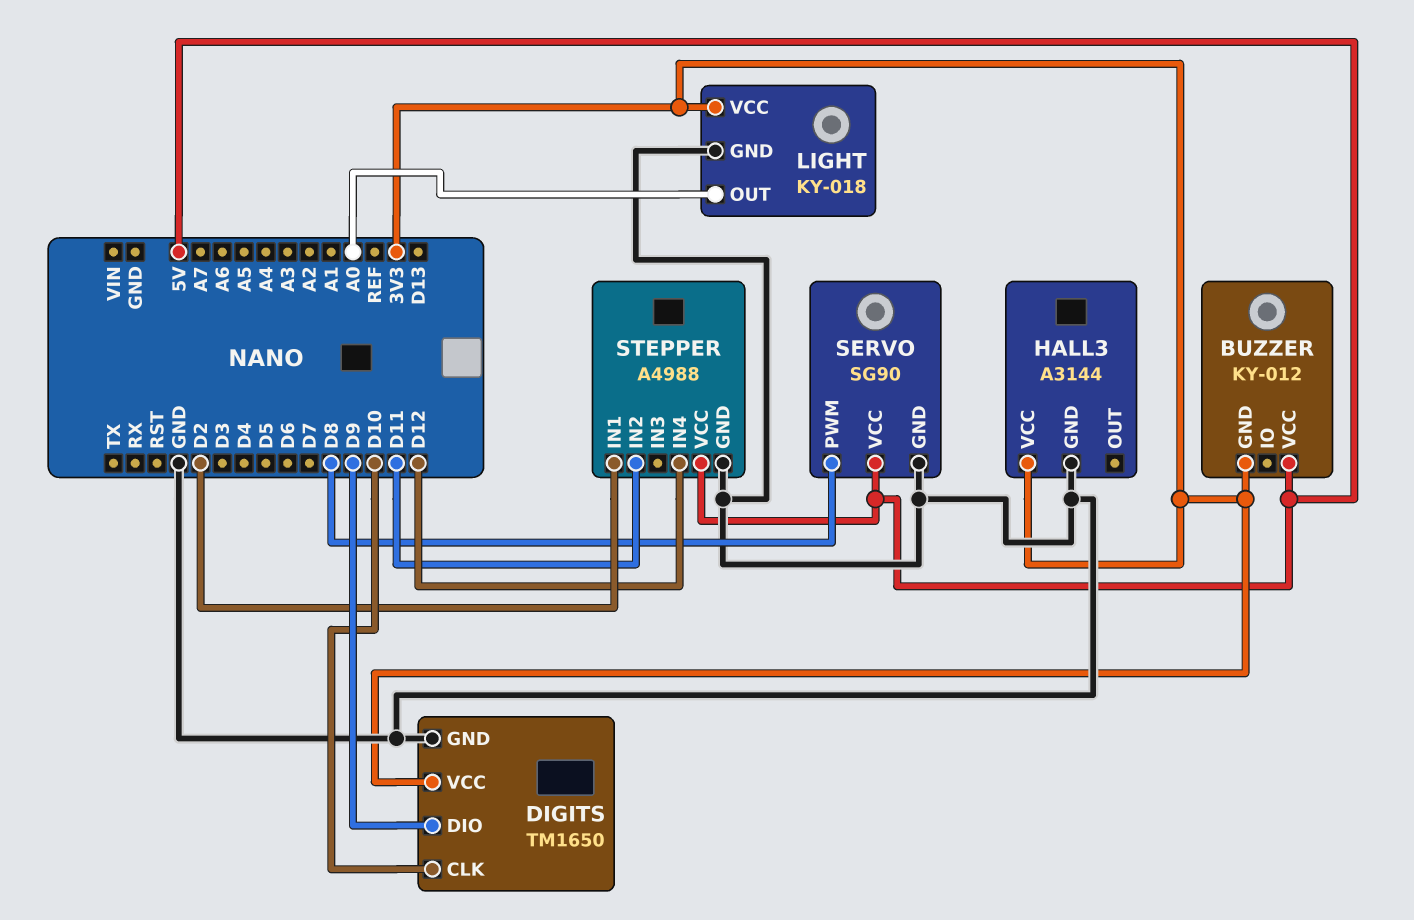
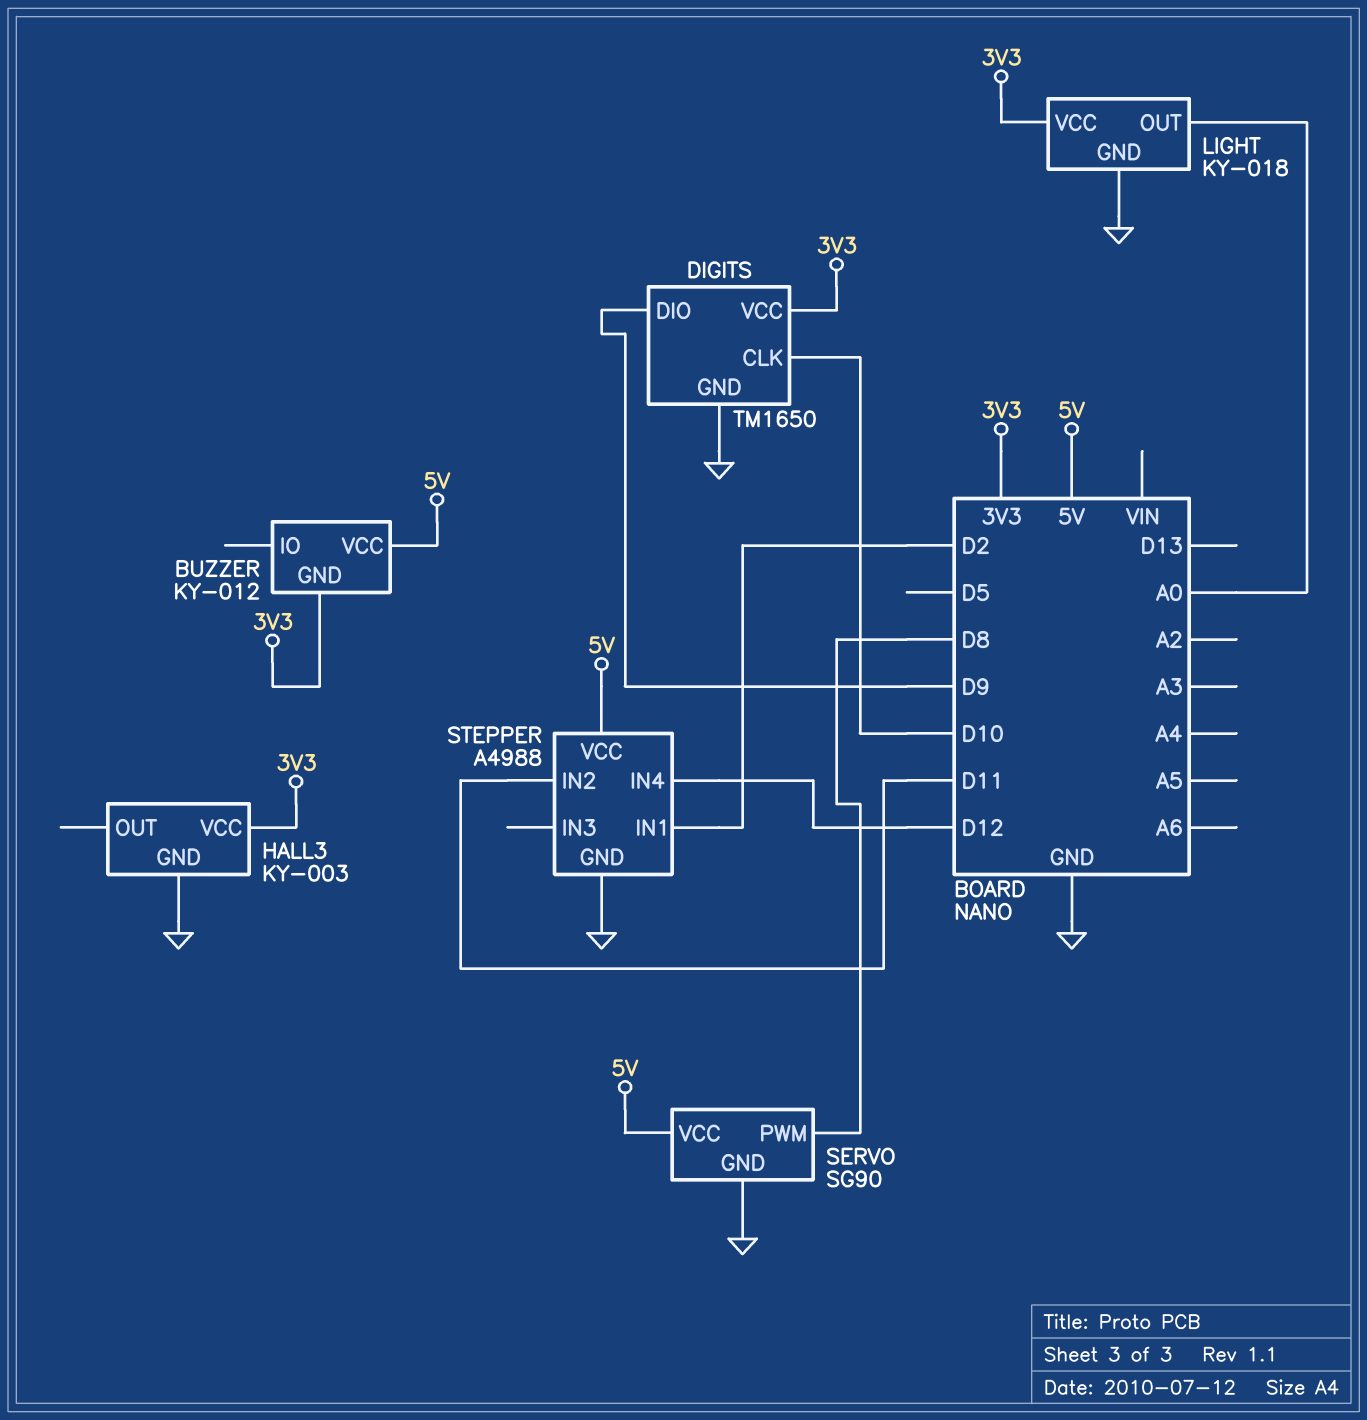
HALL3: A3144 -> KY-003

